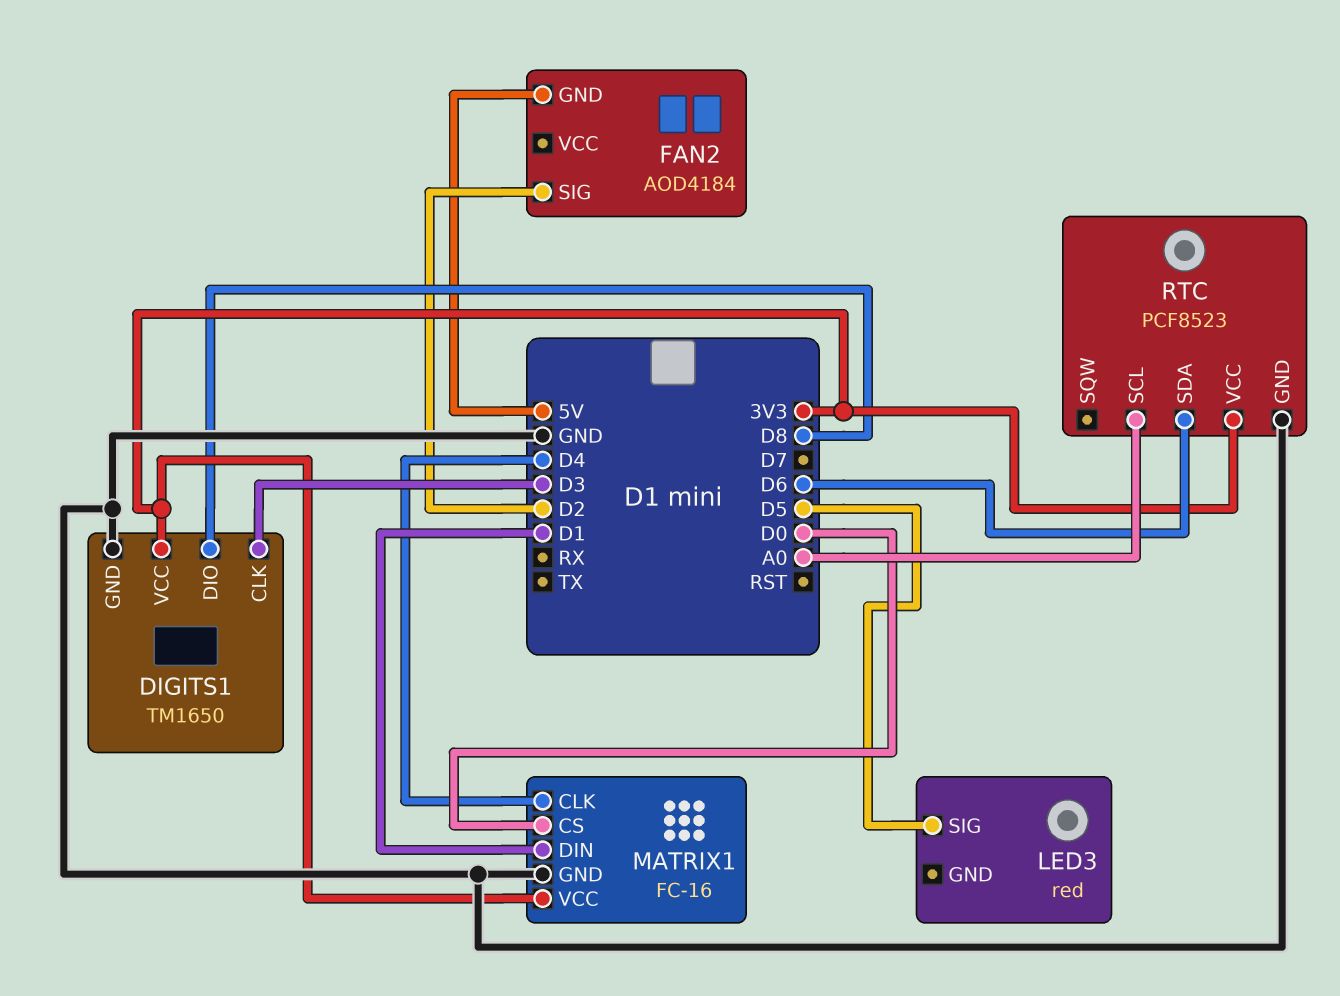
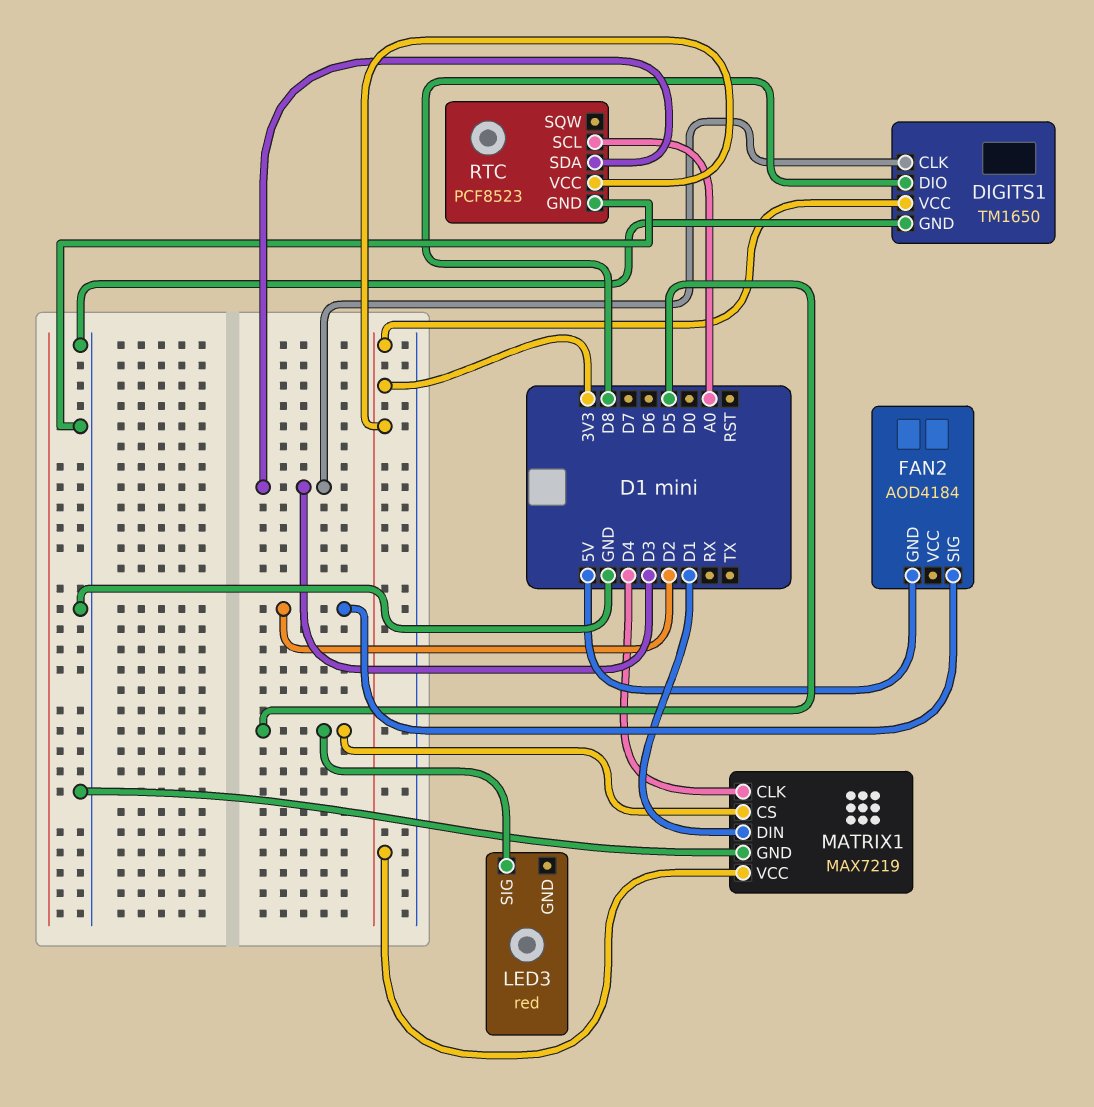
MATRIX1: FC-16 -> MAX7219
MATRIX1 pin CS: D0 -> D5
RTC pin SDA: D6 -> D3

